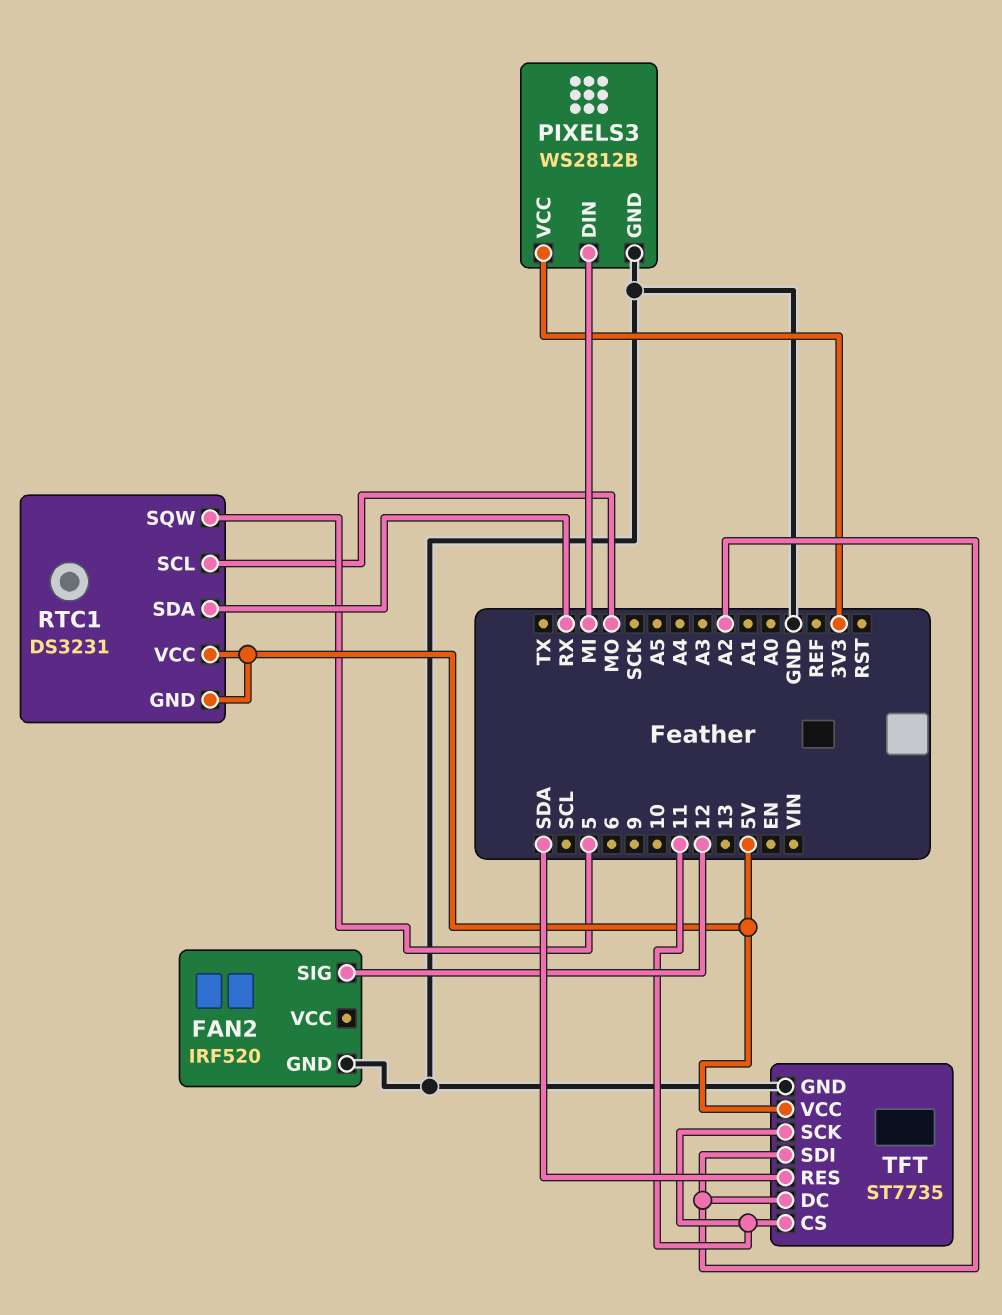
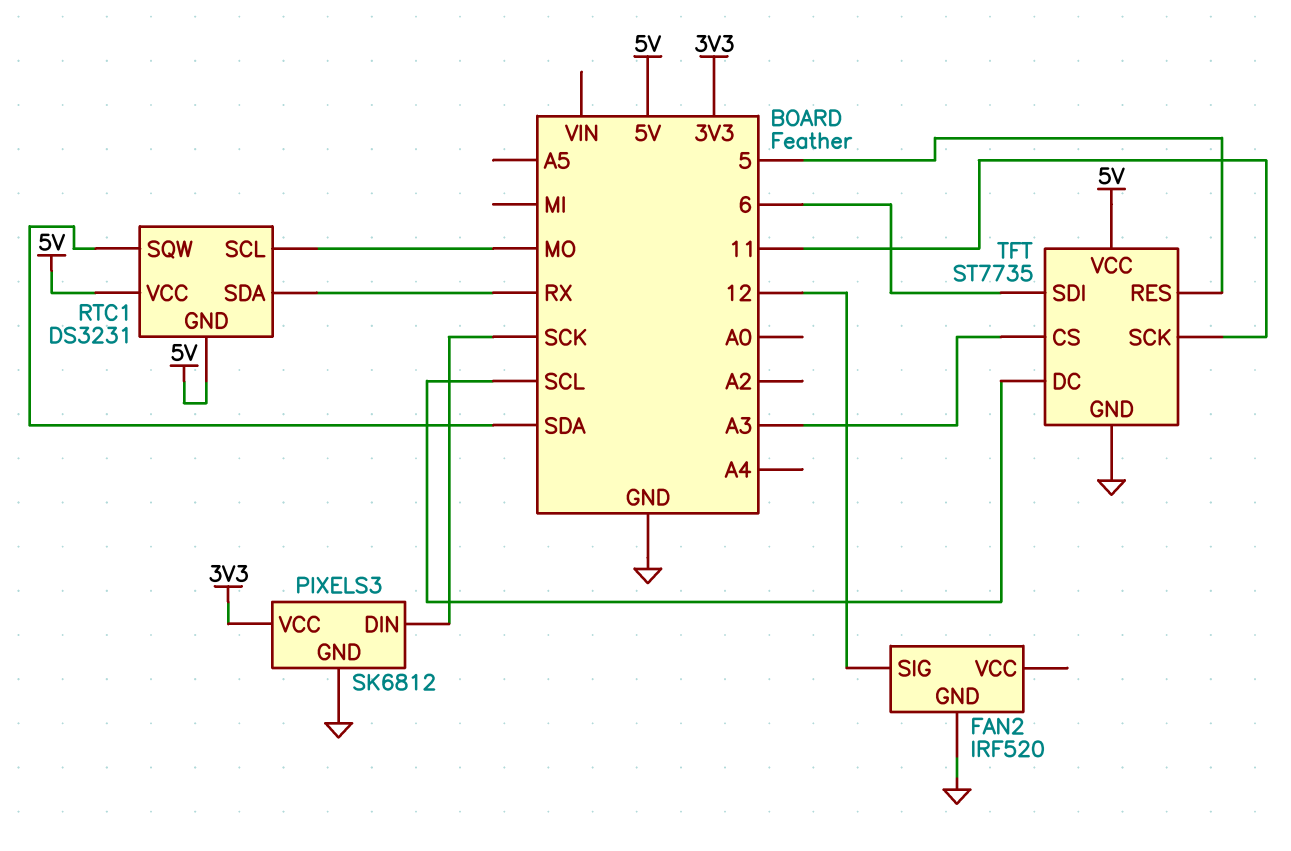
PIXELS3: WS2812B -> SK6812
PIXELS3 pin DIN: MI -> SCK
RTC1 pin SQW: 5 -> SDA
TFT pin CS: 11 -> A3
TFT pin DC: A2 -> SCL
TFT pin RES: SDA -> 5
TFT pin SDI: A2 -> 6

